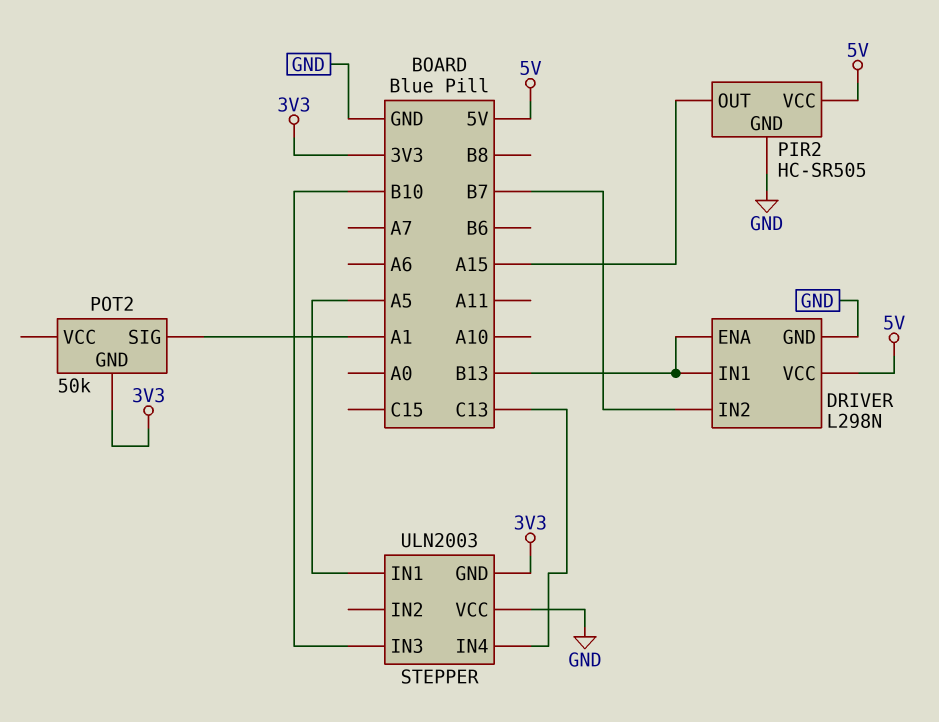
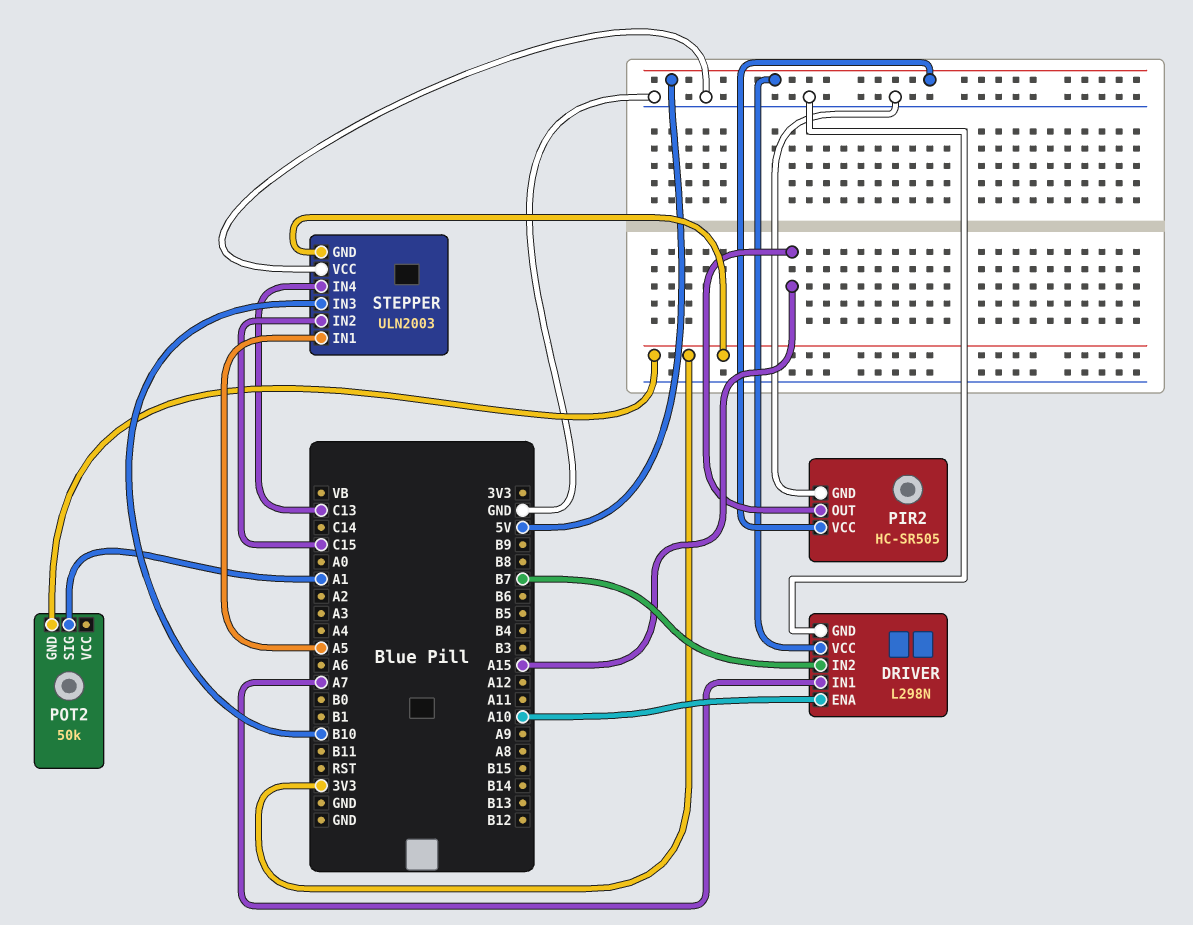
DRIVER pin ENA: B13 -> A10
DRIVER pin IN1: B13 -> A7
STEPPER pin IN2: none -> C15

